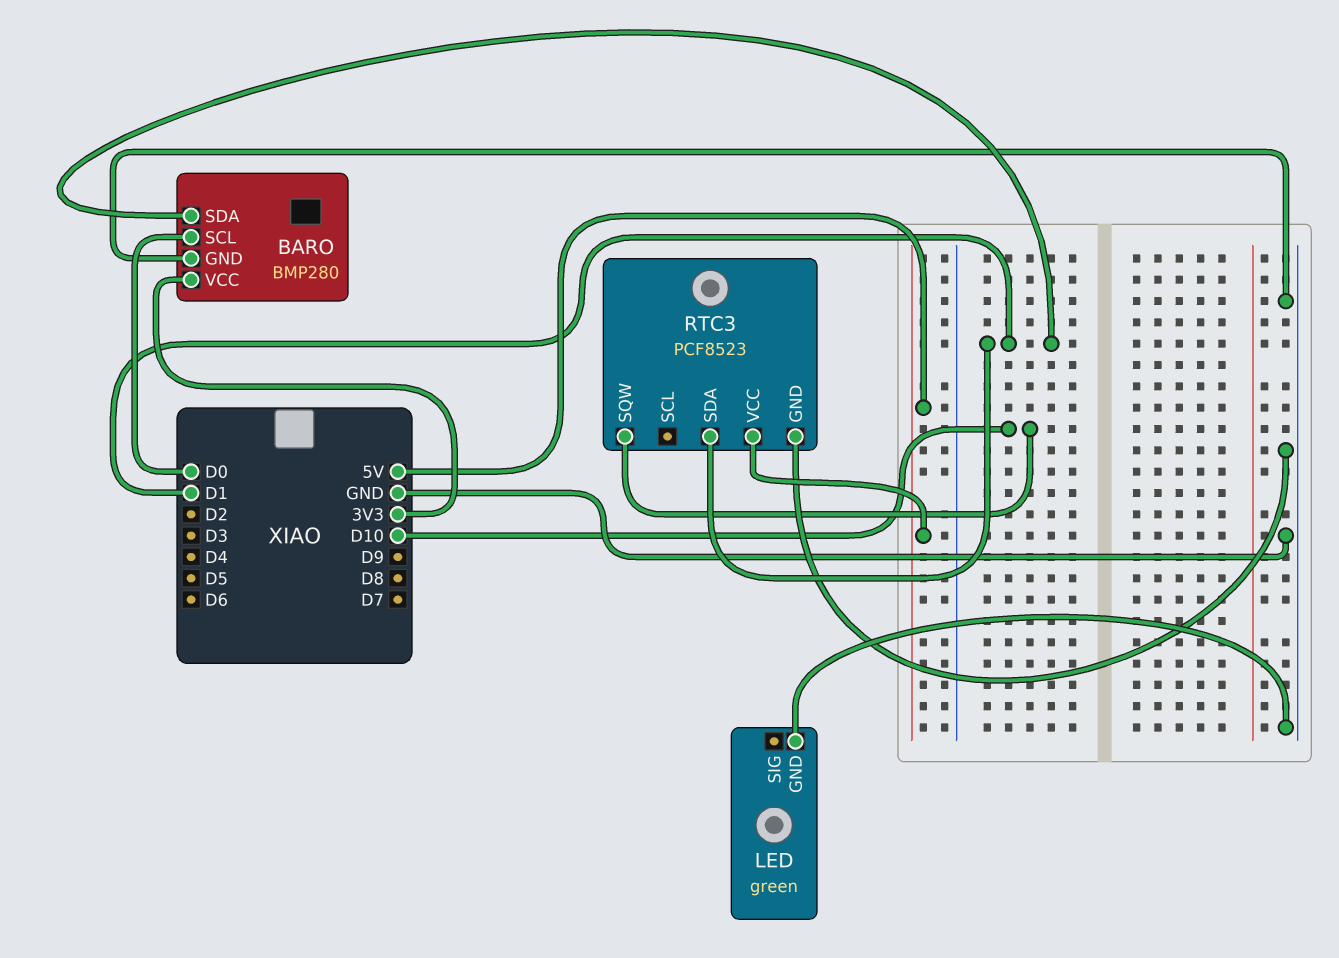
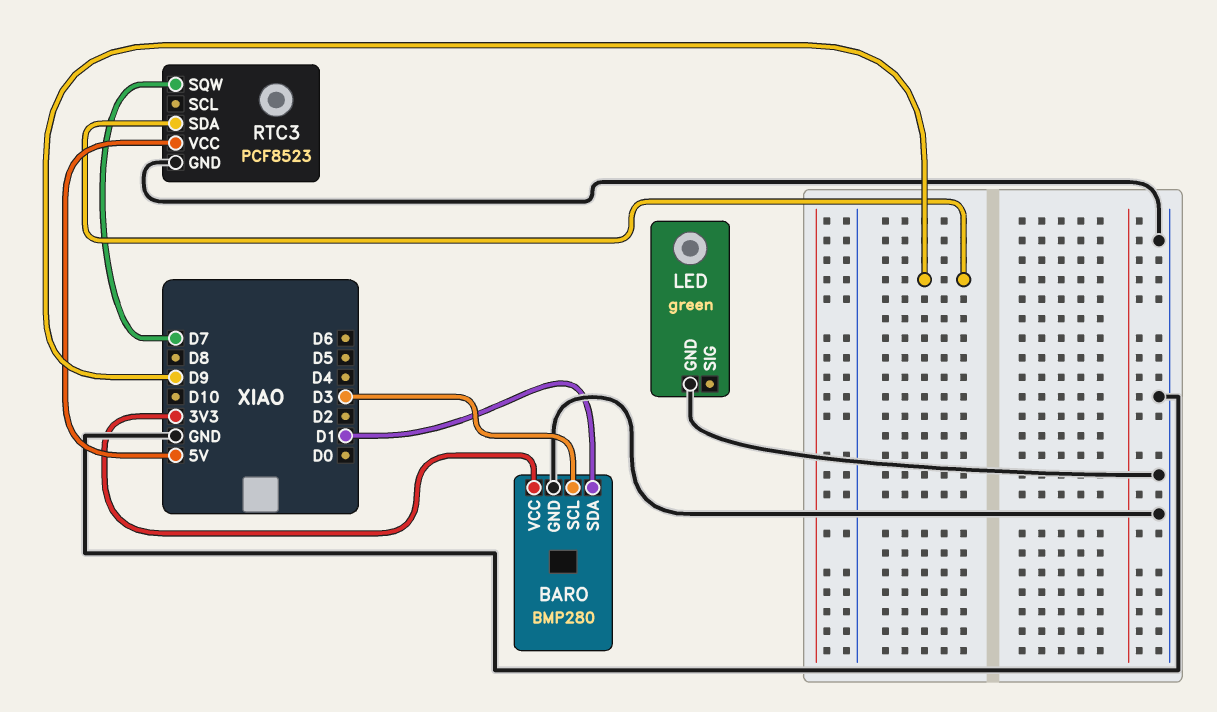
BARO pin SCL: D0 -> D3
RTC3 pin SDA: D1 -> D9
RTC3 pin SQW: D10 -> D7

